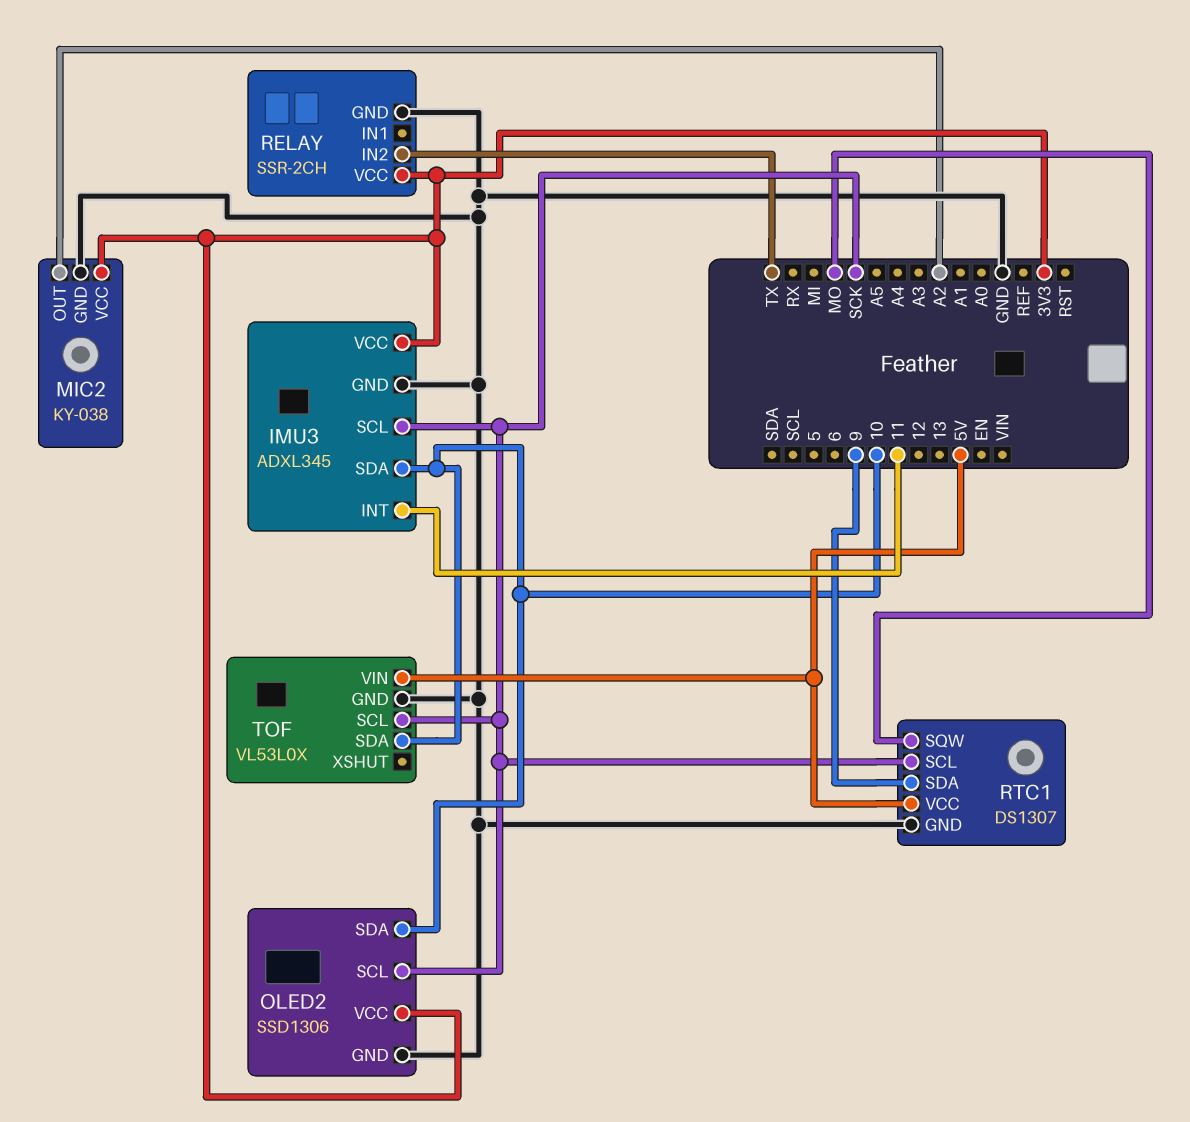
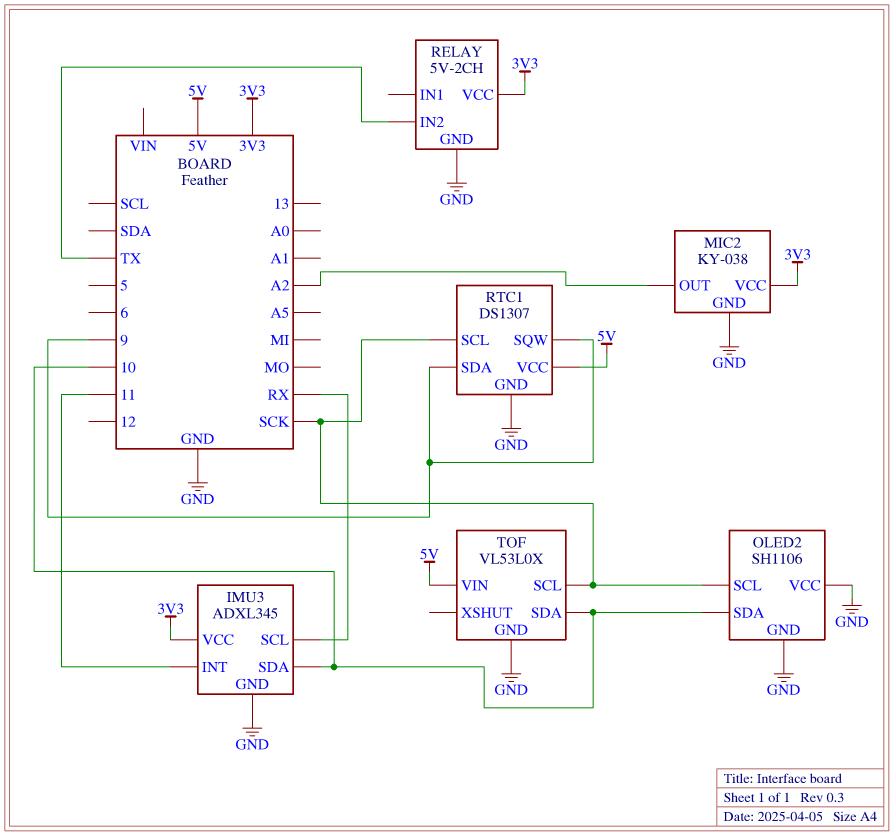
IMU3 pin SCL: SCK -> RX
OLED2: SSD1306 -> SH1106
OLED2 pin VCC: 3V3 -> GND
RELAY: SSR-2CH -> 5V-2CH
RTC1 pin SQW: MO -> 9

